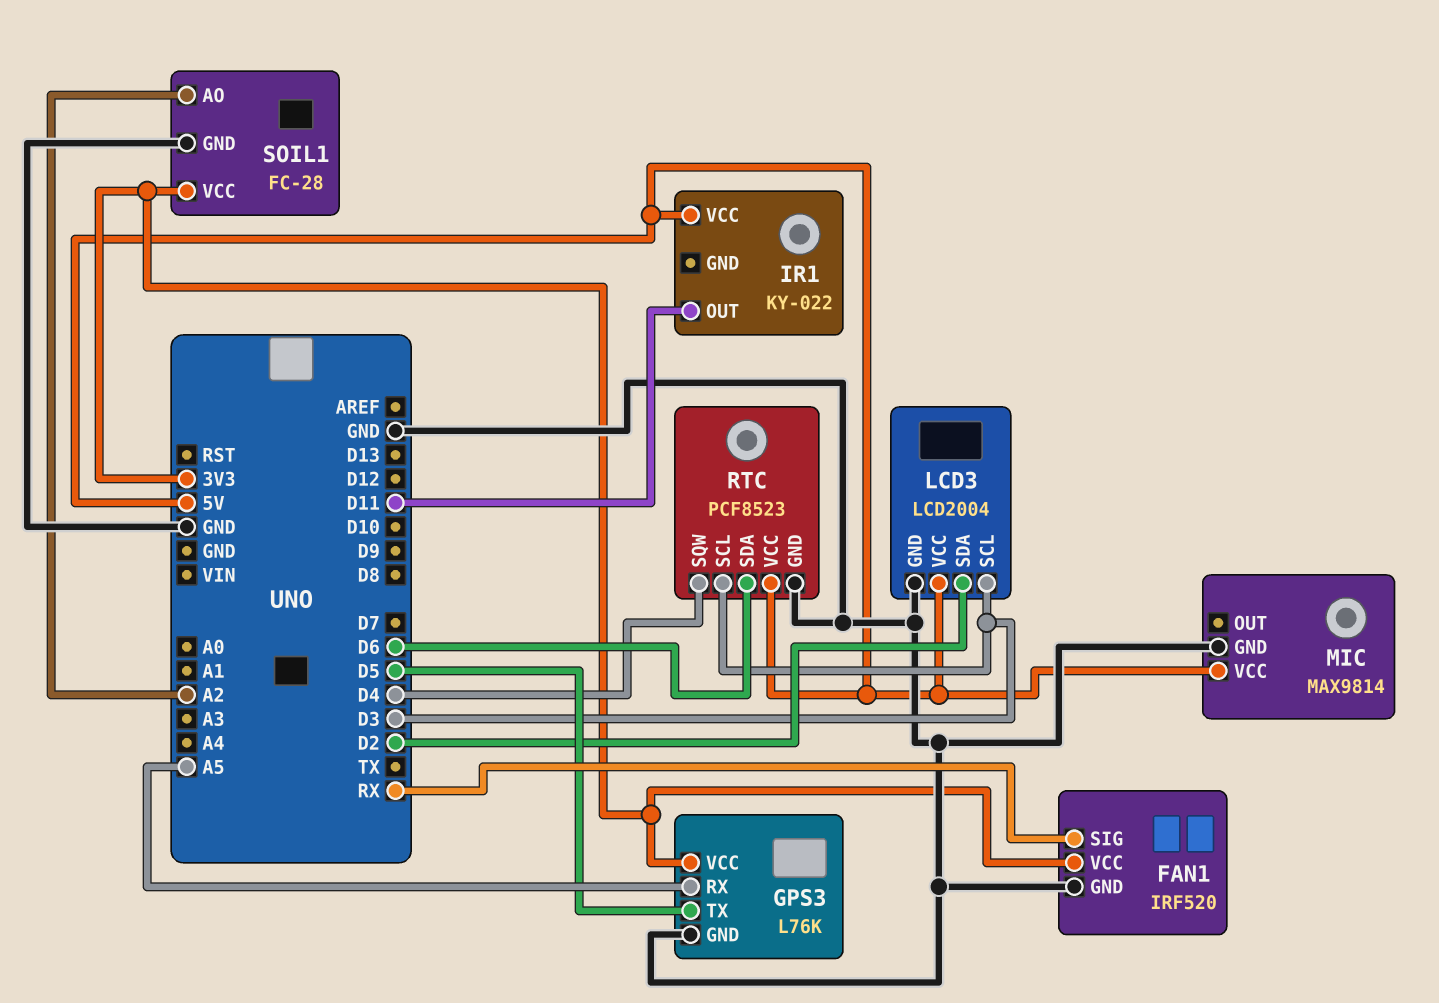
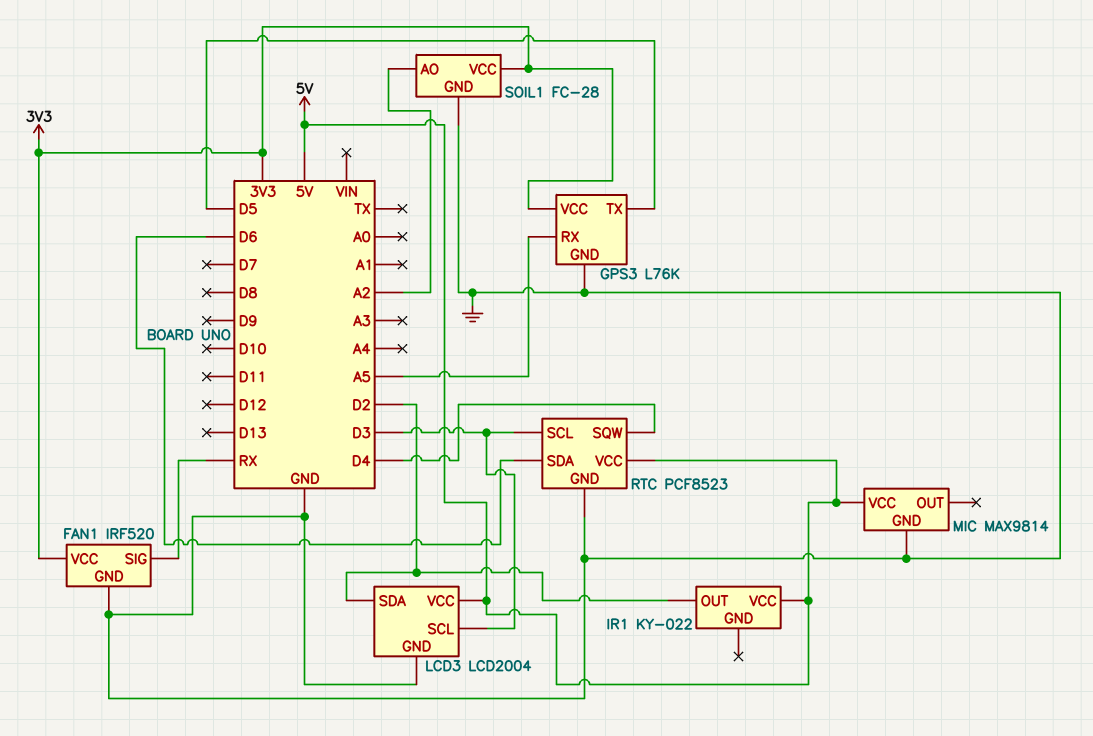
IR1 pin OUT: D11 -> D2

